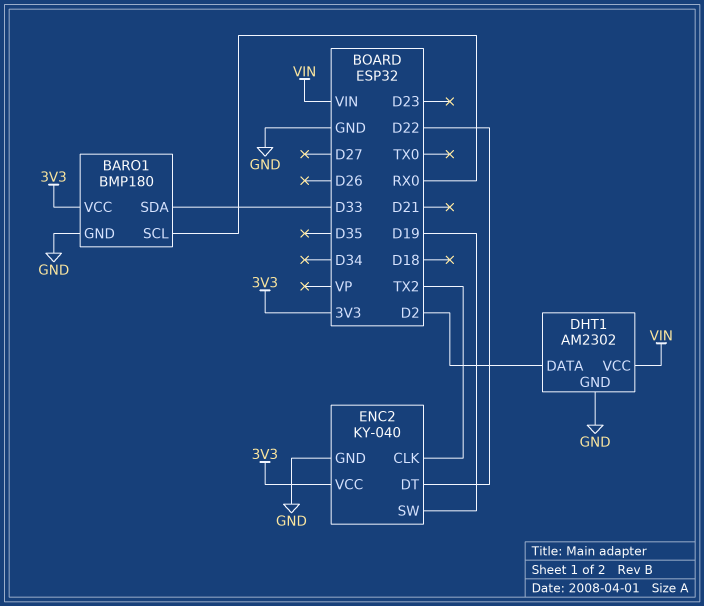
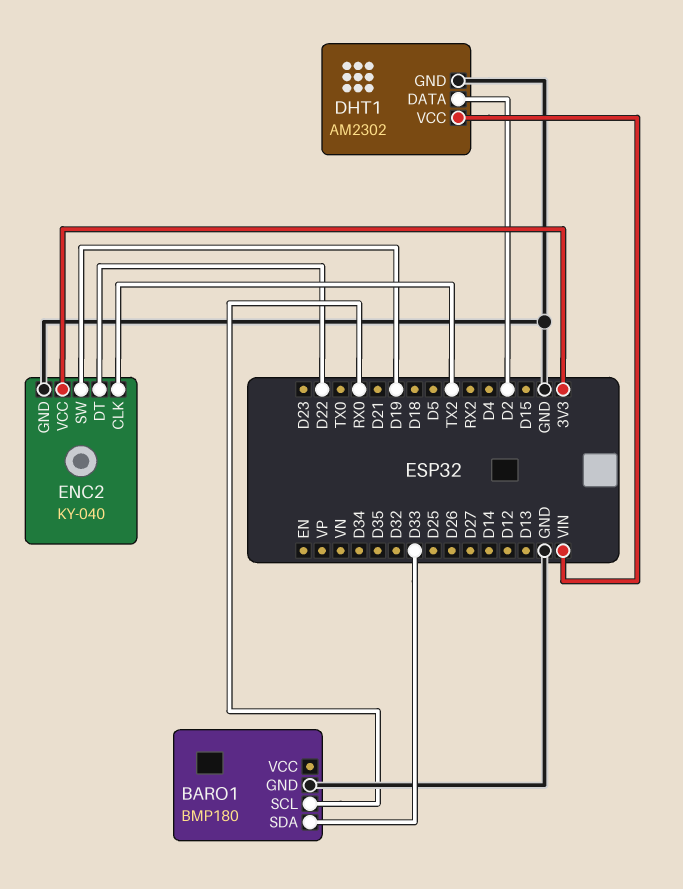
BARO1 pin VCC: 3V3 -> none

